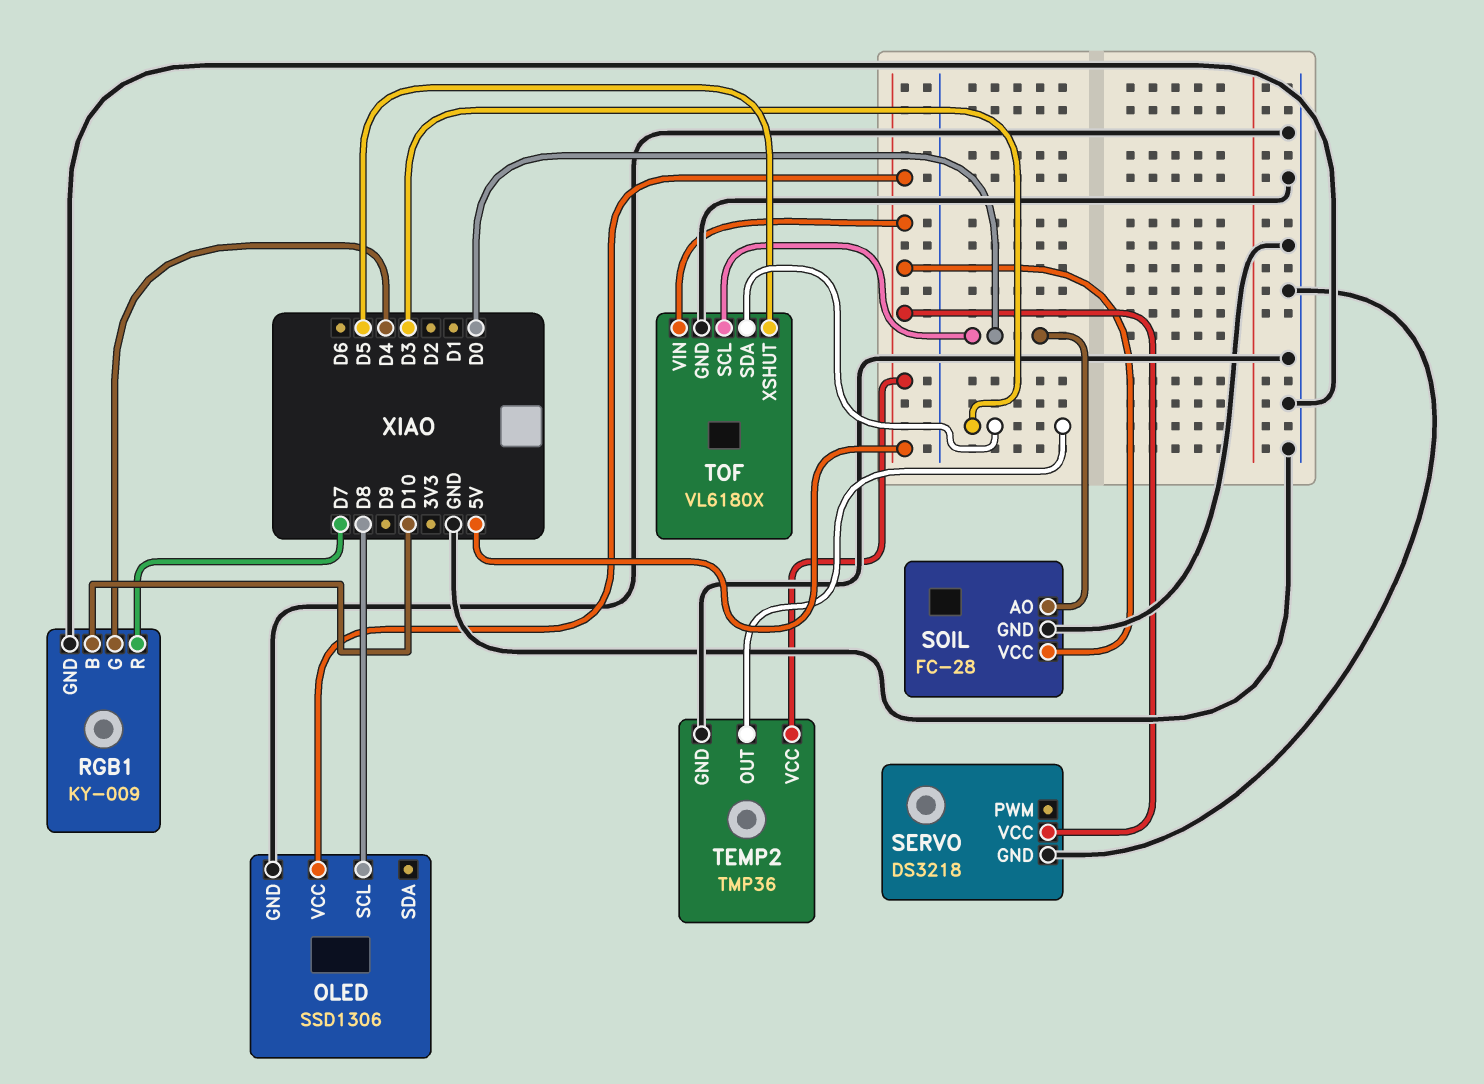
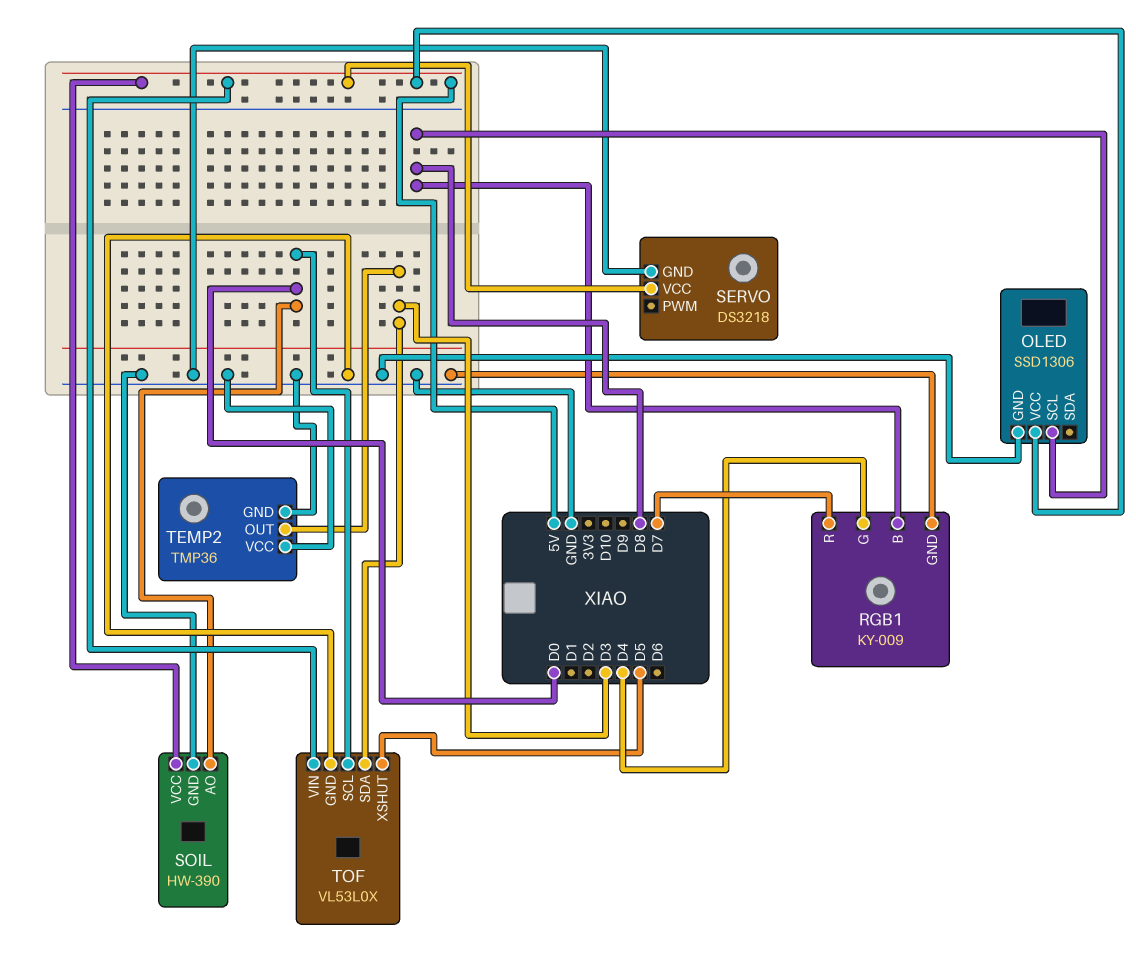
RGB1 pin B: D10 -> D8
SOIL: FC-28 -> HW-390
TEMP2 pin VCC: 5V -> GND
TOF: VL6180X -> VL53L0X

